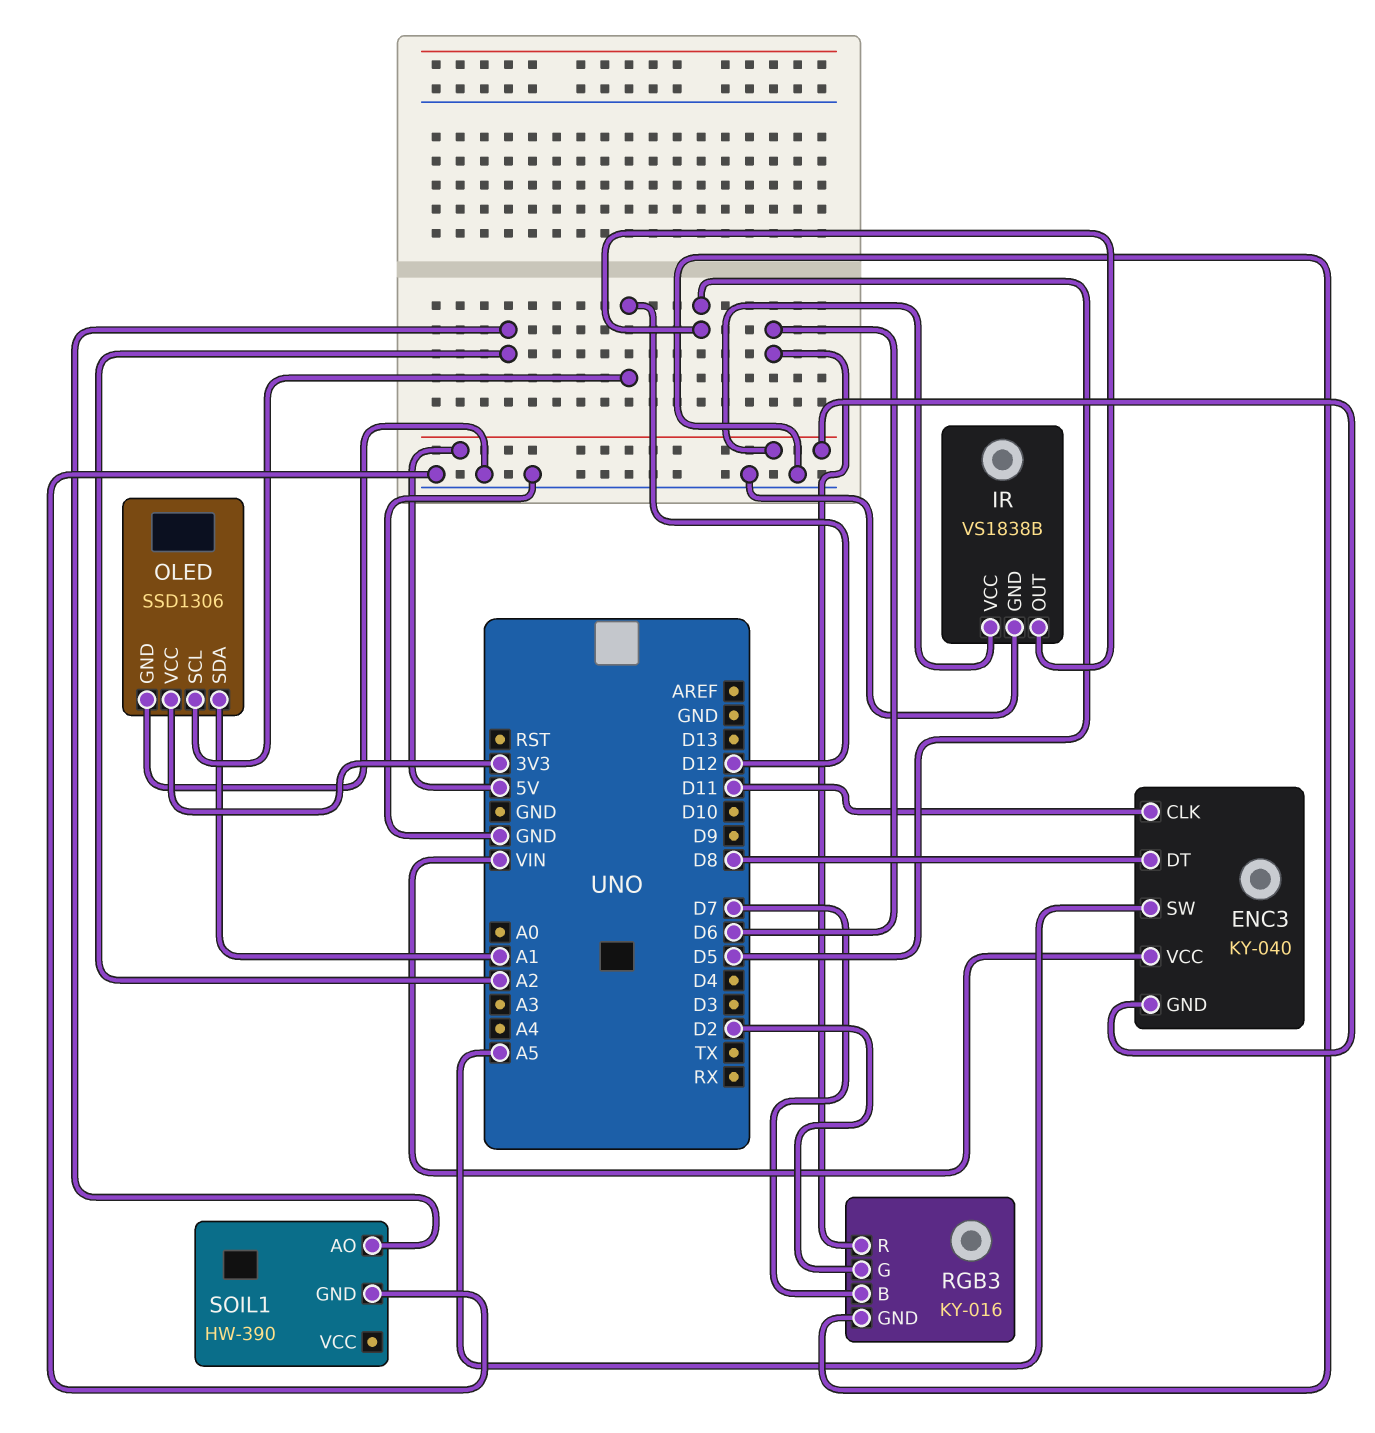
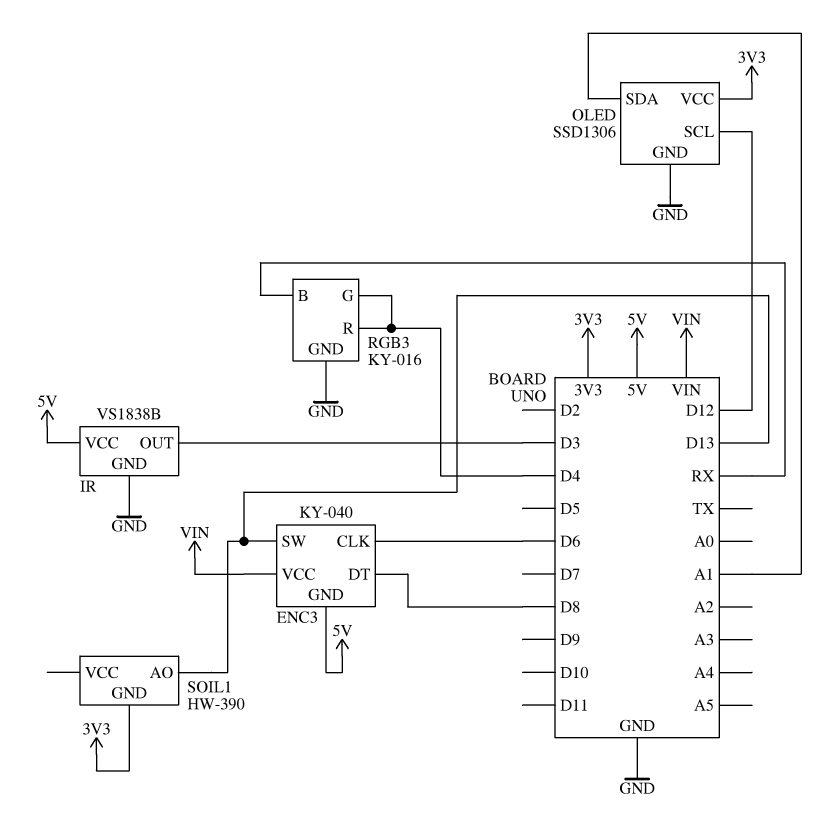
ENC3 pin CLK: D11 -> D6
ENC3 pin SW: A5 -> D13
IR pin OUT: D5 -> D3
RGB3 pin B: D7 -> RX
RGB3 pin G: D2 -> D4
RGB3 pin R: D6 -> D4
SOIL1 pin AO: A2 -> D13
SOIL1 pin GND: GND -> 3V3

